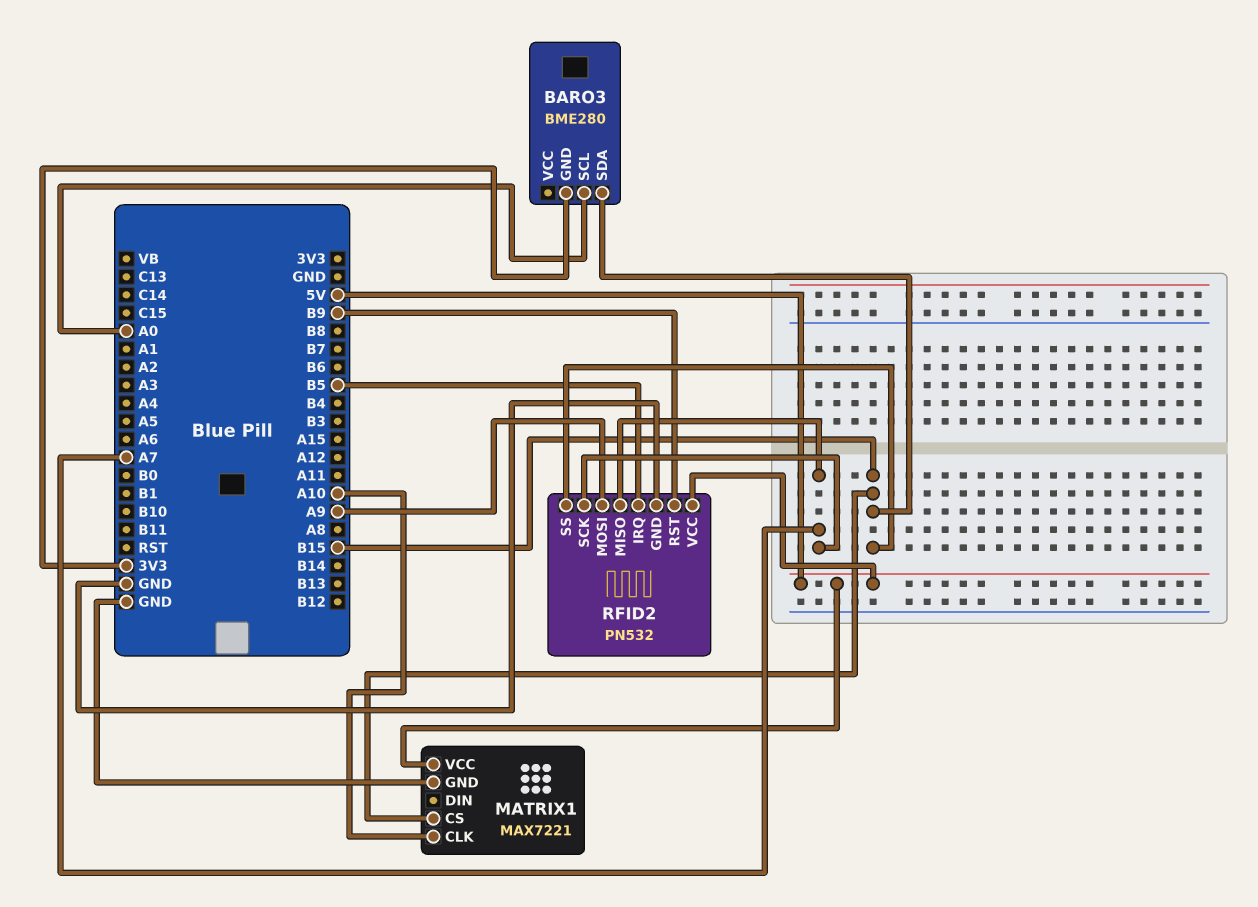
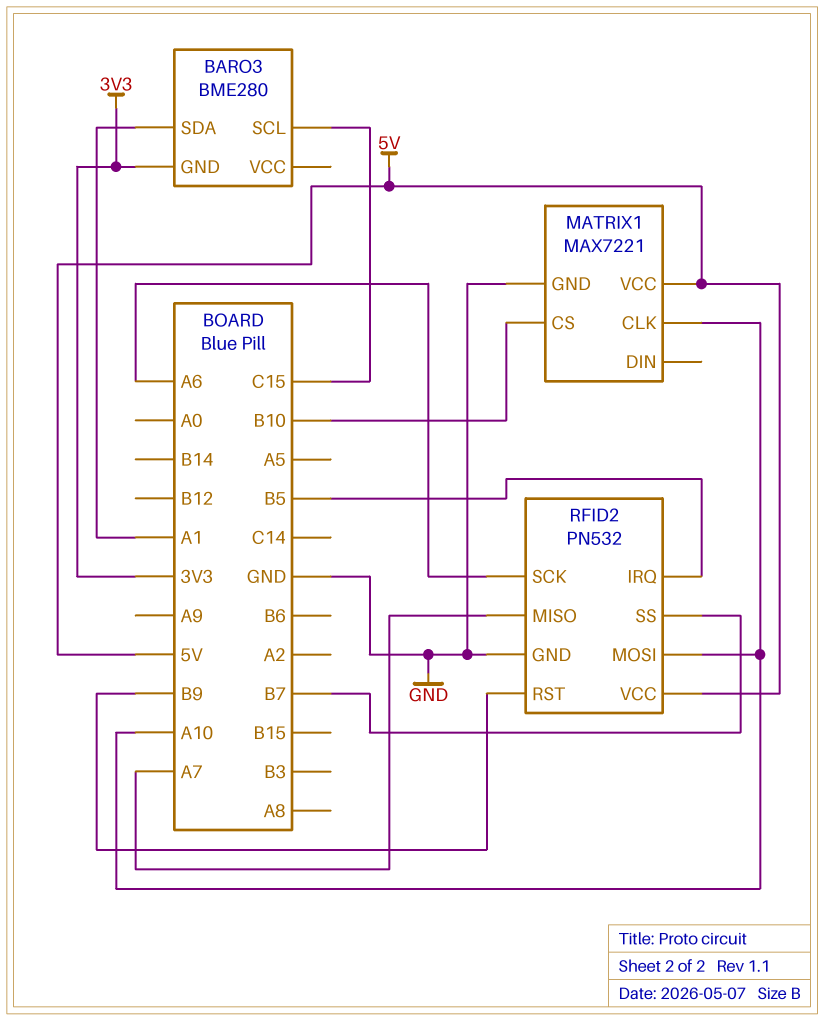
BARO3 pin SCL: A0 -> C15
BARO3 pin SDA: B15 -> A1
MATRIX1 pin CS: B15 -> B10
RFID2 pin MOSI: A9 -> A10
RFID2 pin SCK: A7 -> A6
RFID2 pin SS: B15 -> B7

